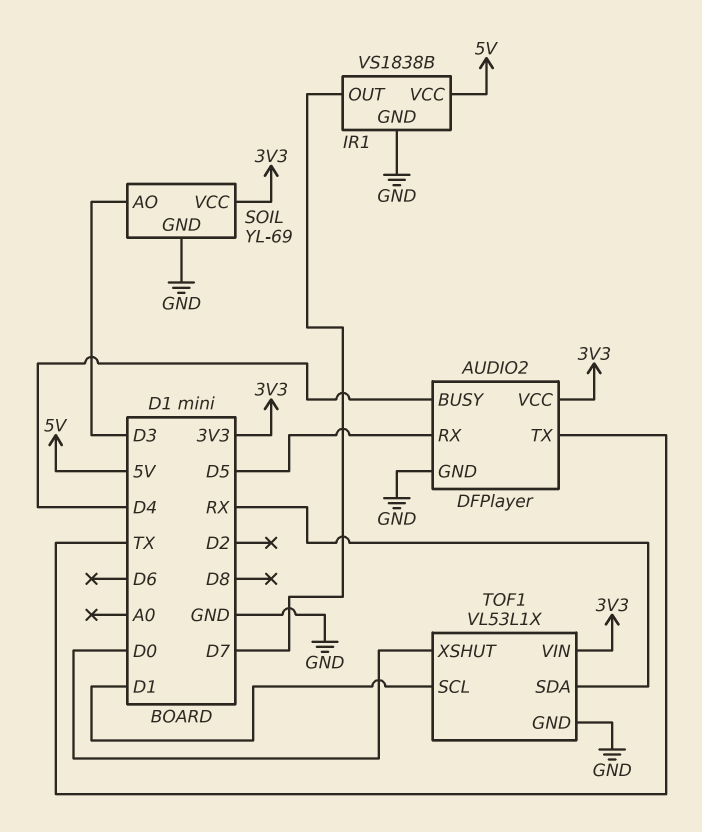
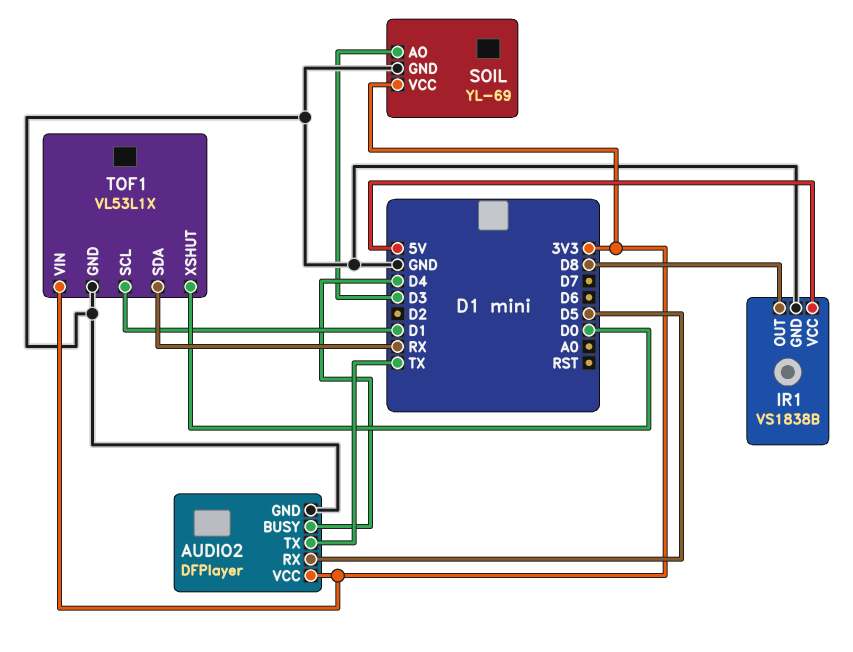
IR1 pin OUT: D7 -> D8

